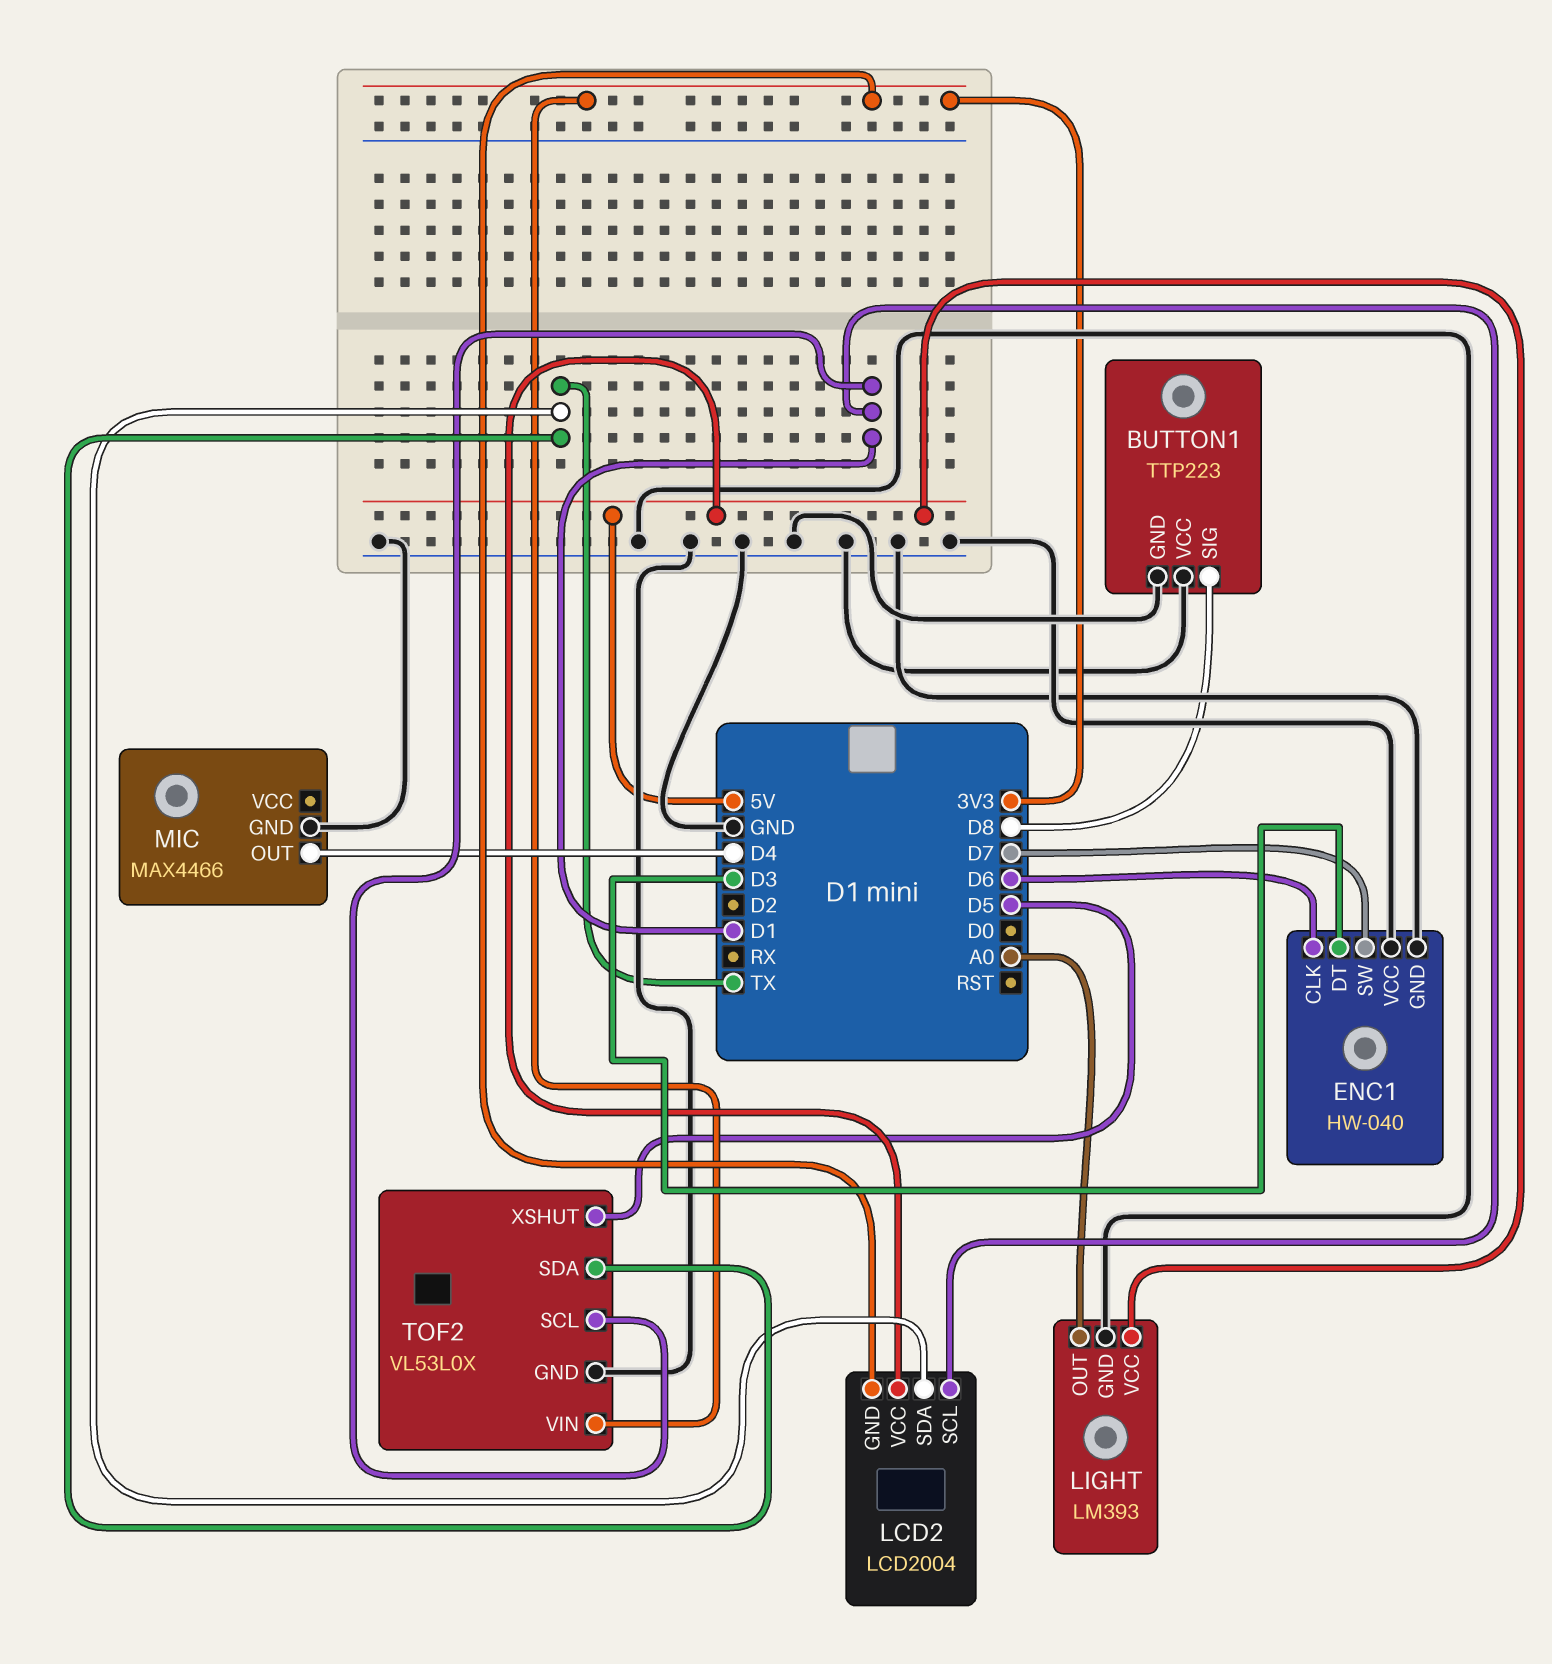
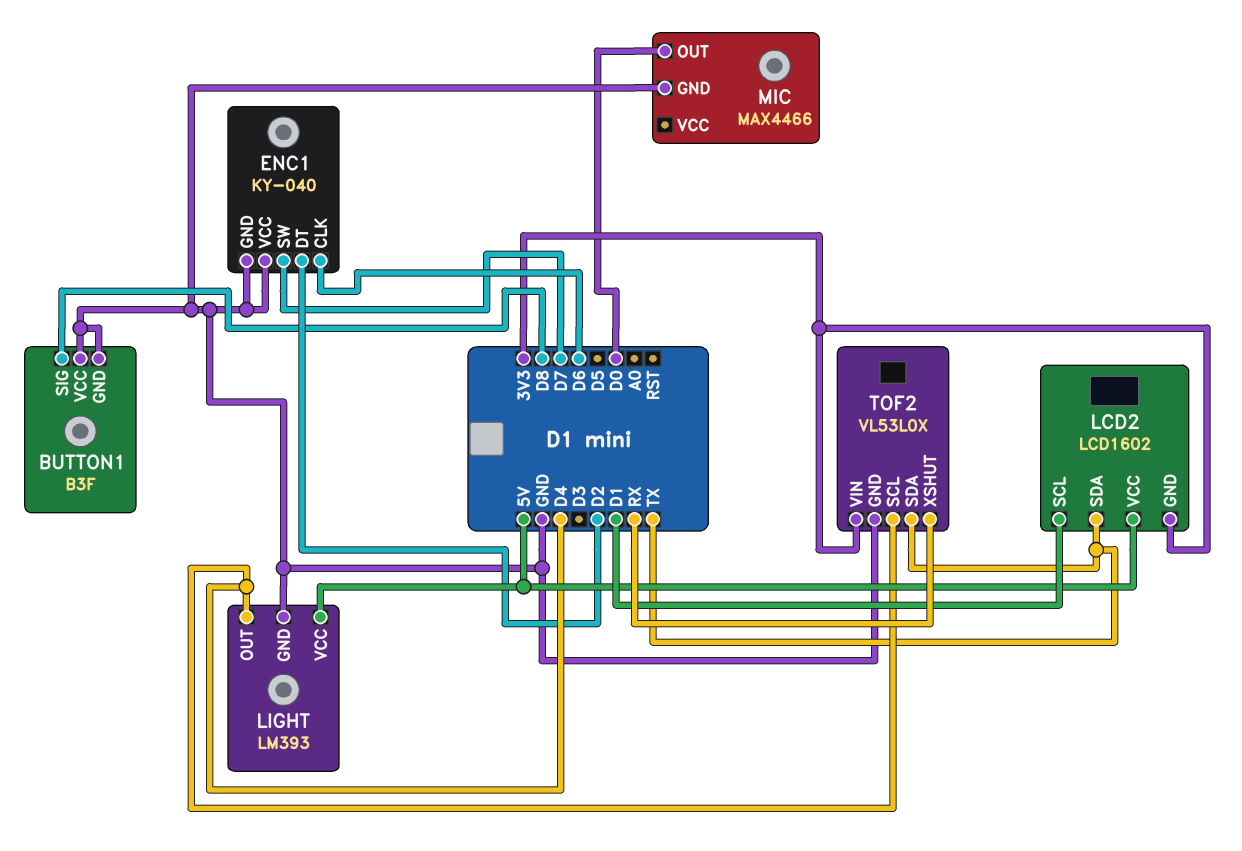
BUTTON1: TTP223 -> B3F
ENC1: HW-040 -> KY-040
ENC1 pin DT: D3 -> D2
LCD2: LCD2004 -> LCD1602
LIGHT pin OUT: A0 -> D4
MIC pin OUT: D4 -> D0
TOF2 pin SCL: D1 -> D4
TOF2 pin XSHUT: D5 -> RX

